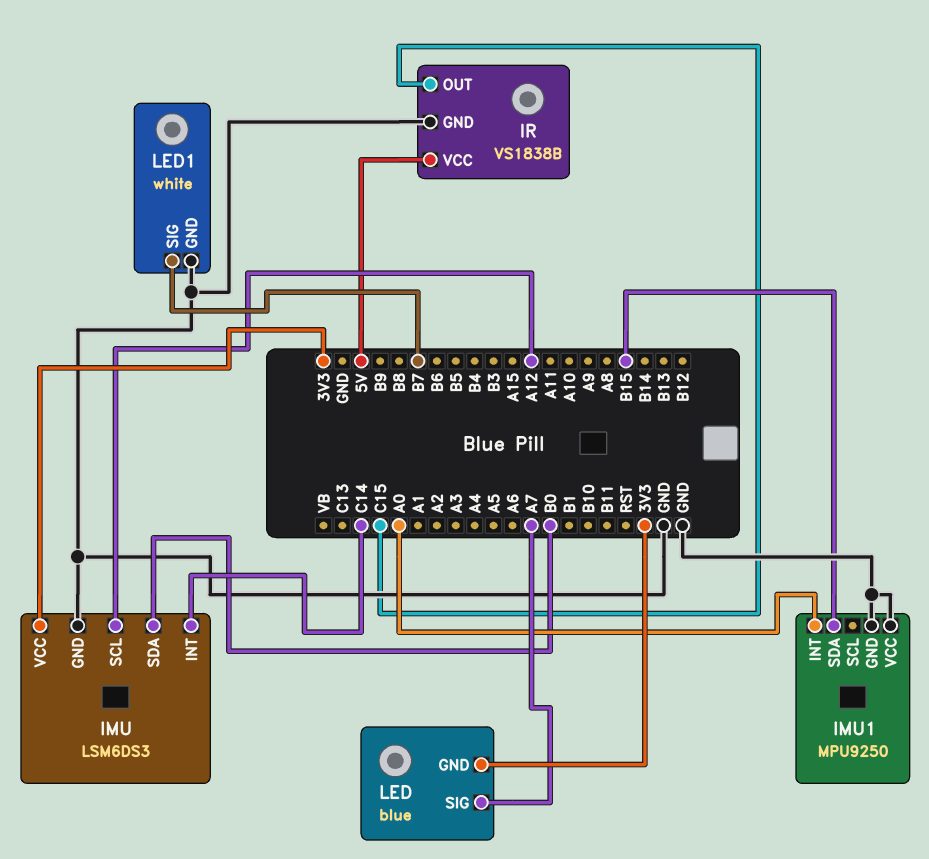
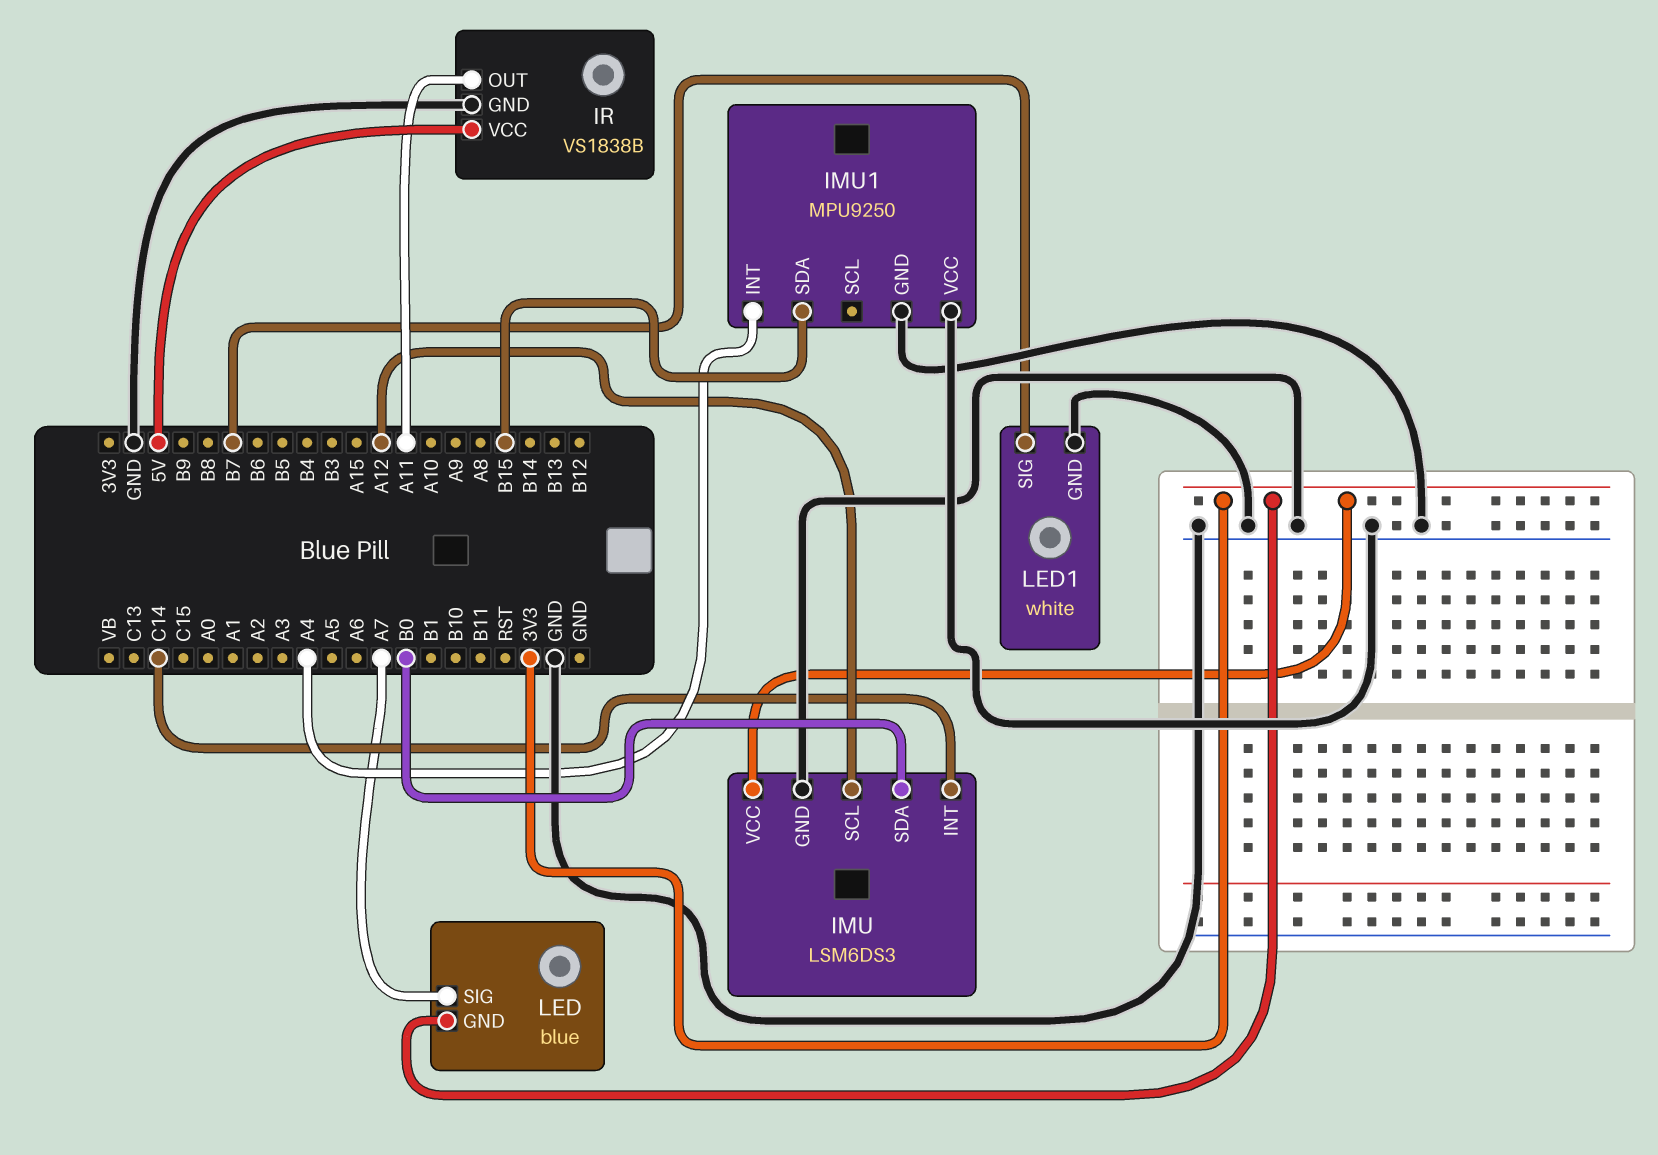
IMU1 pin INT: A0 -> A4
IR pin OUT: C15 -> A11

